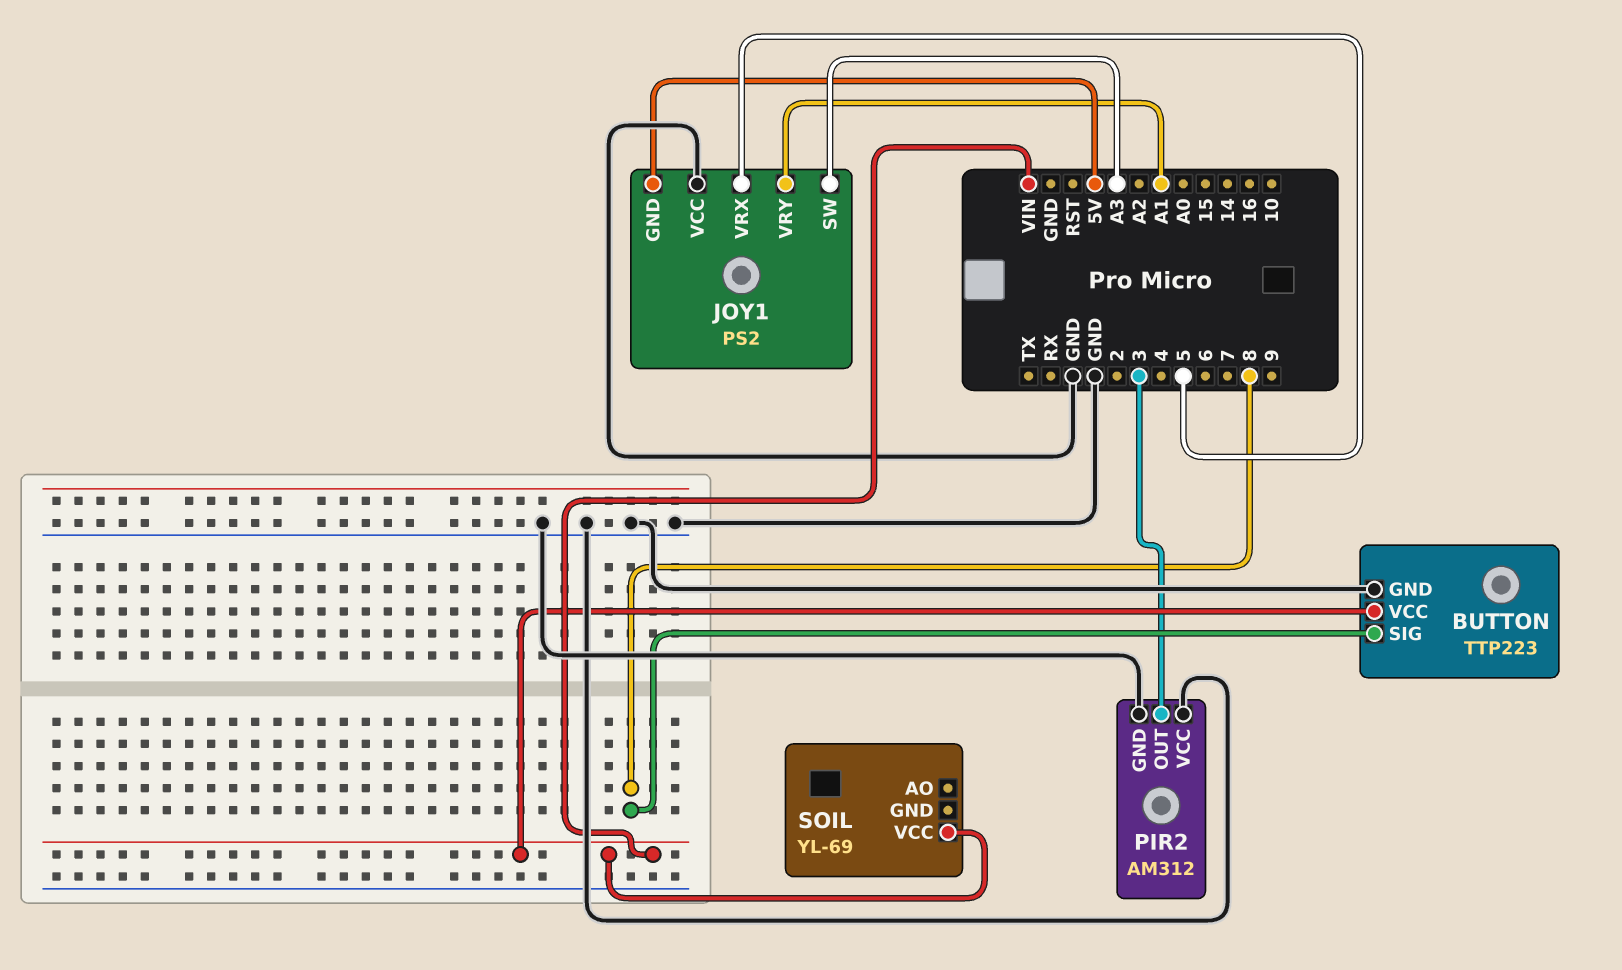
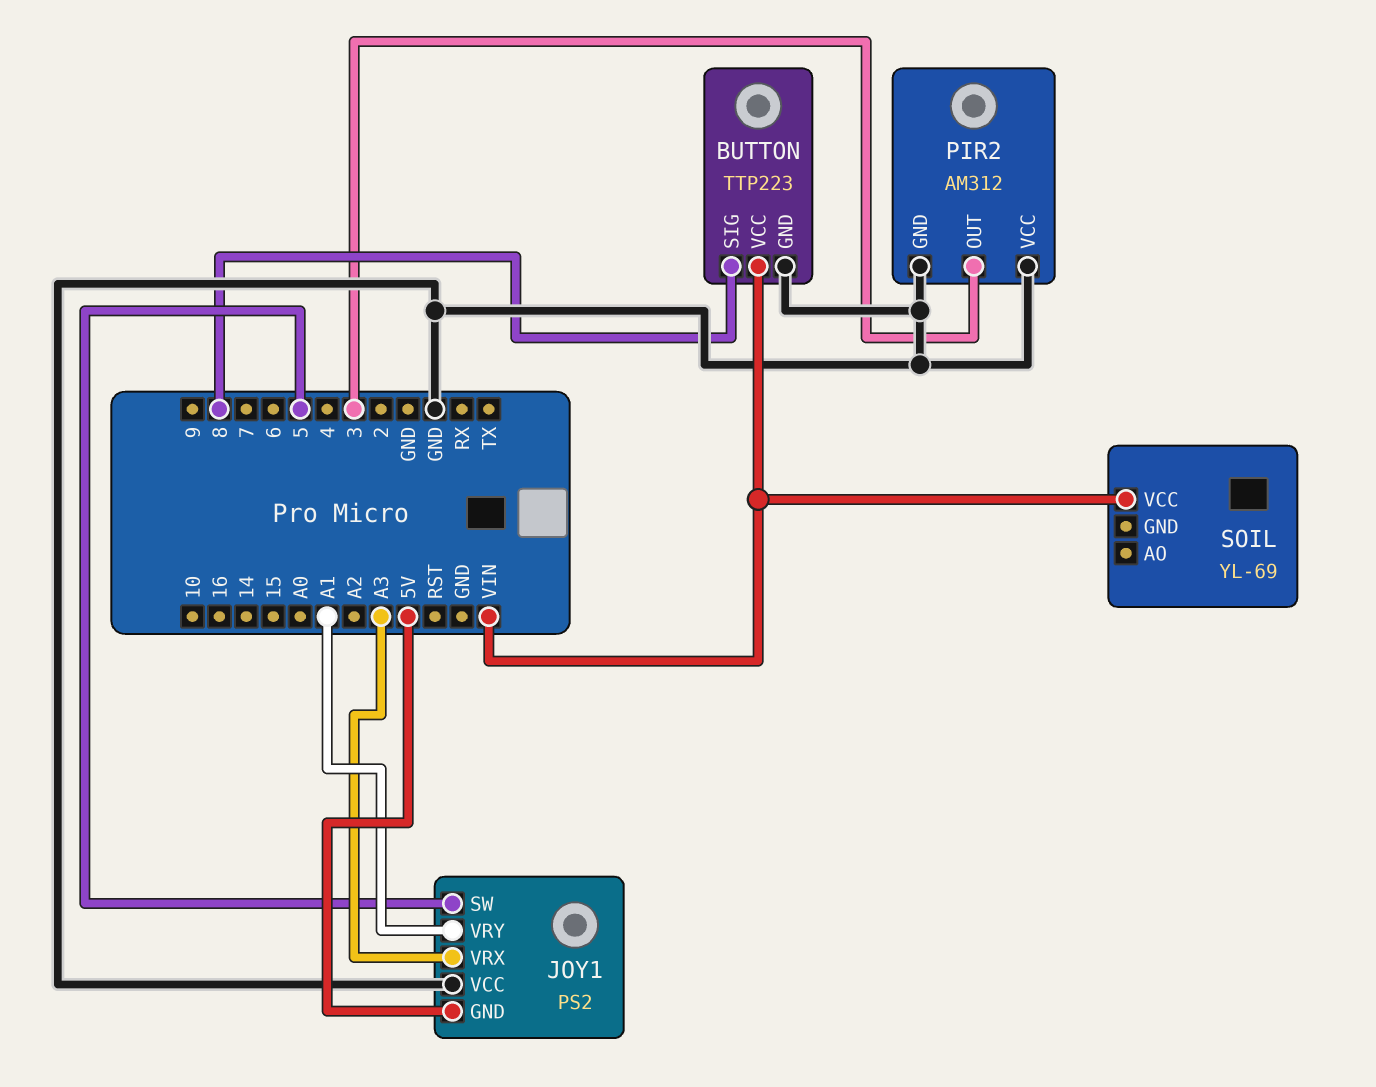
JOY1 pin SW: A3 -> 5
JOY1 pin VRX: 5 -> A3

